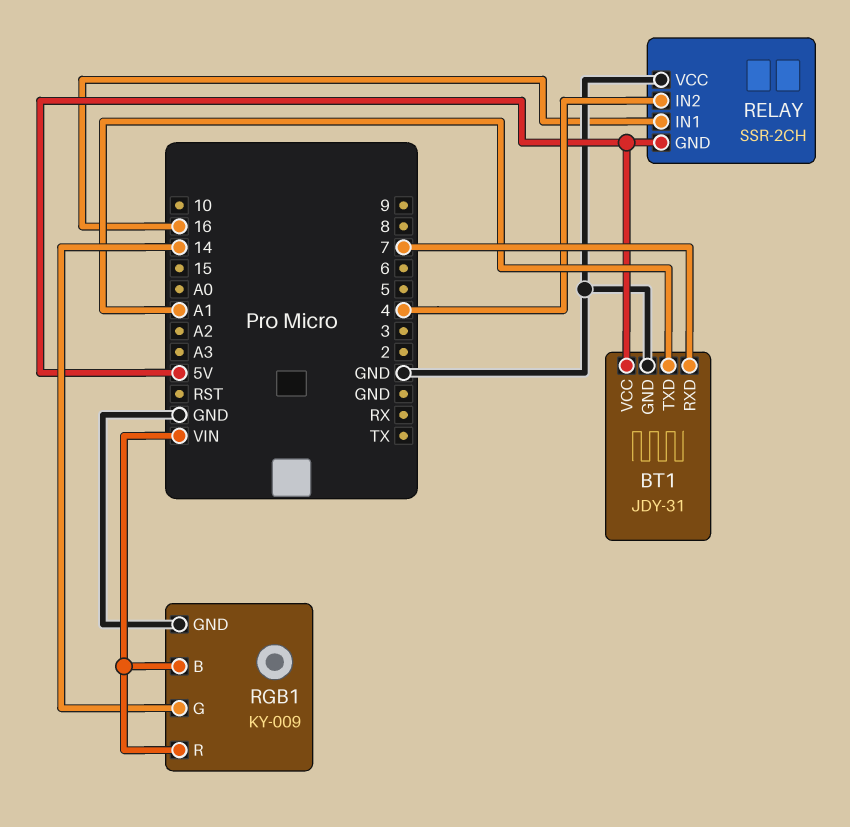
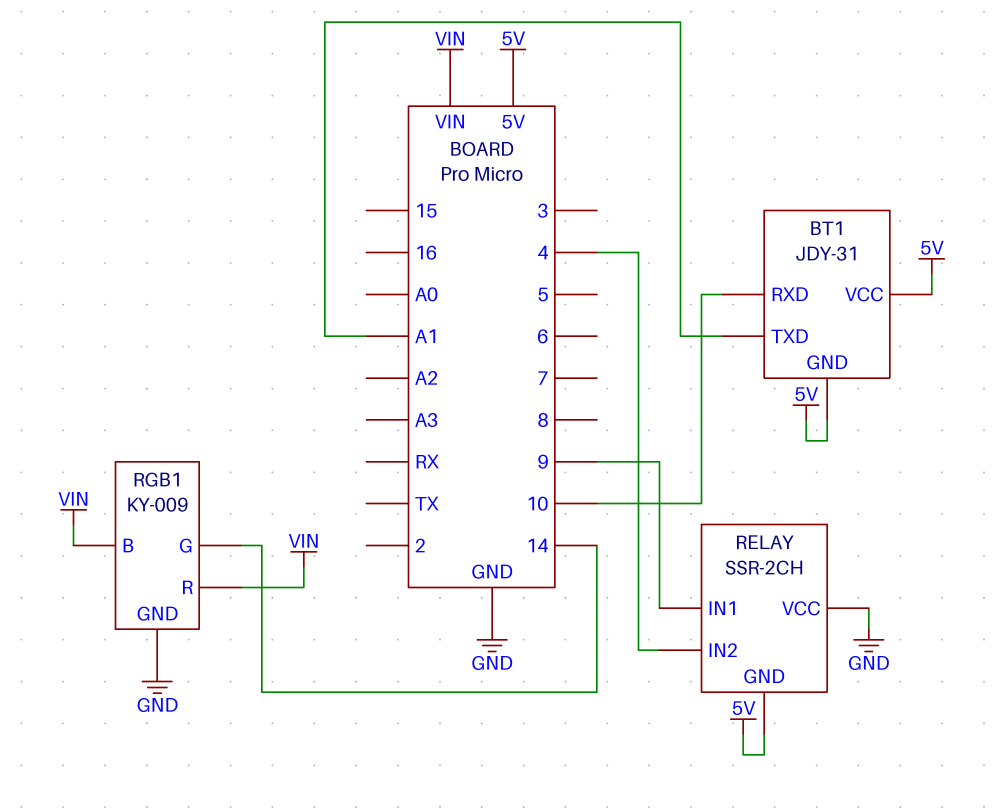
BT1 pin GND: GND -> 5V
BT1 pin RXD: 7 -> 10
RELAY pin IN1: 16 -> 9

